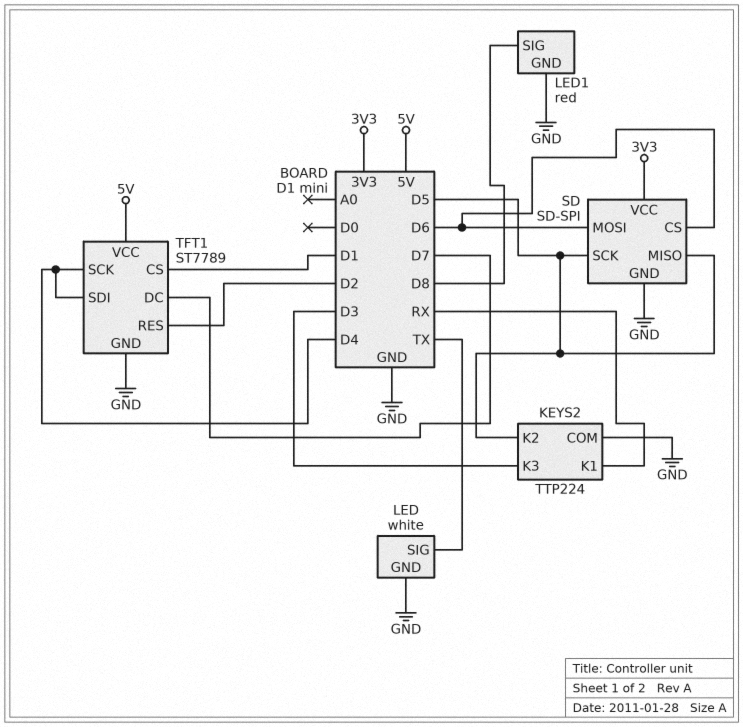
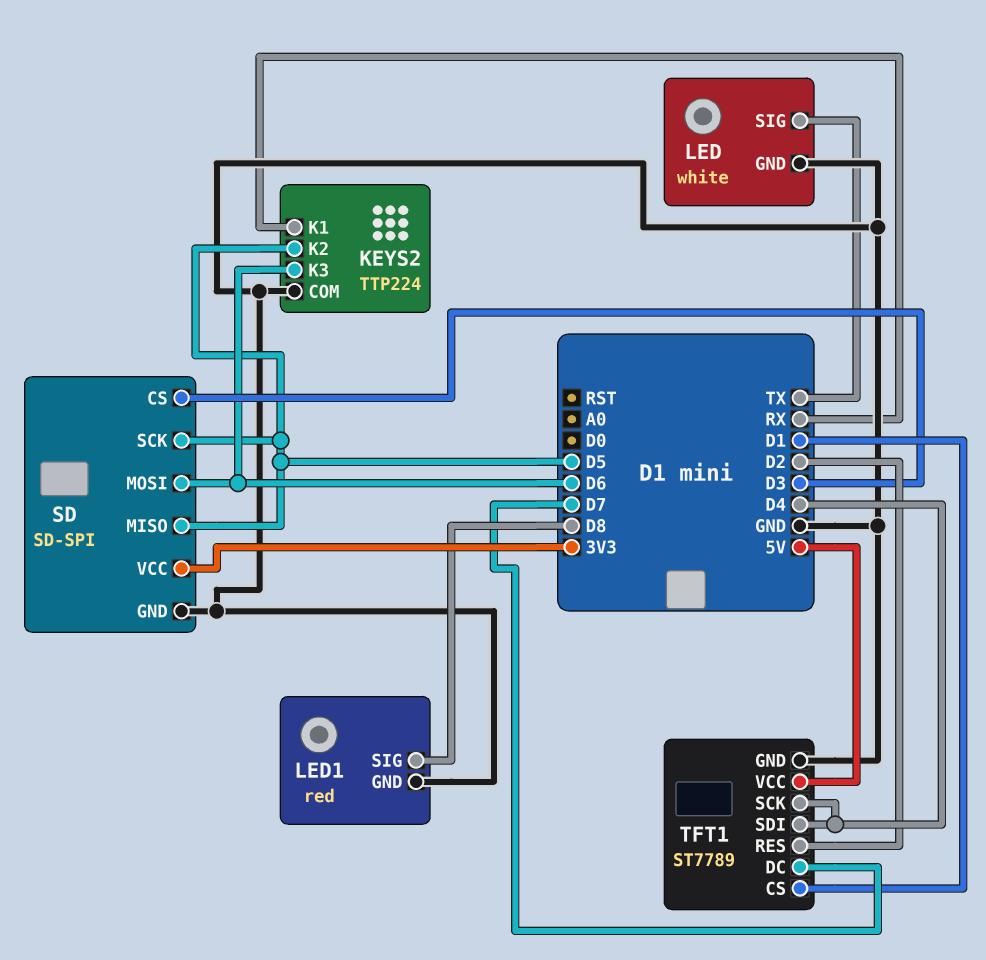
KEYS2 pin K3: D3 -> D6
SD pin CS: D6 -> D3

